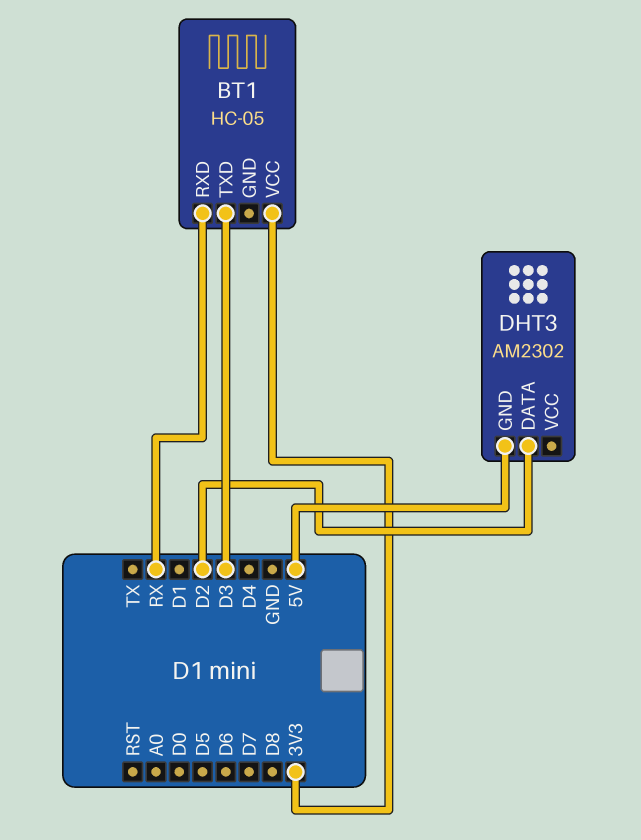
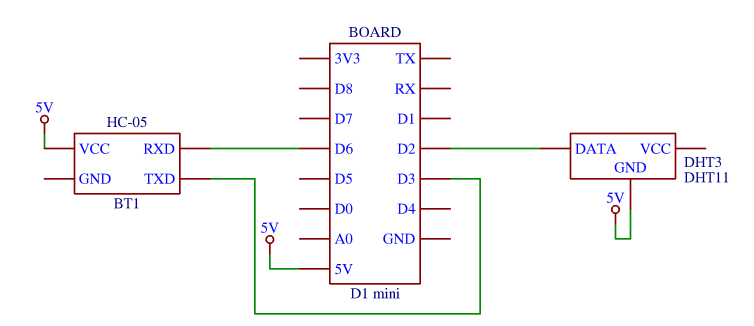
BT1 pin RXD: RX -> D6
BT1 pin VCC: 3V3 -> 5V
DHT3: AM2302 -> DHT11

